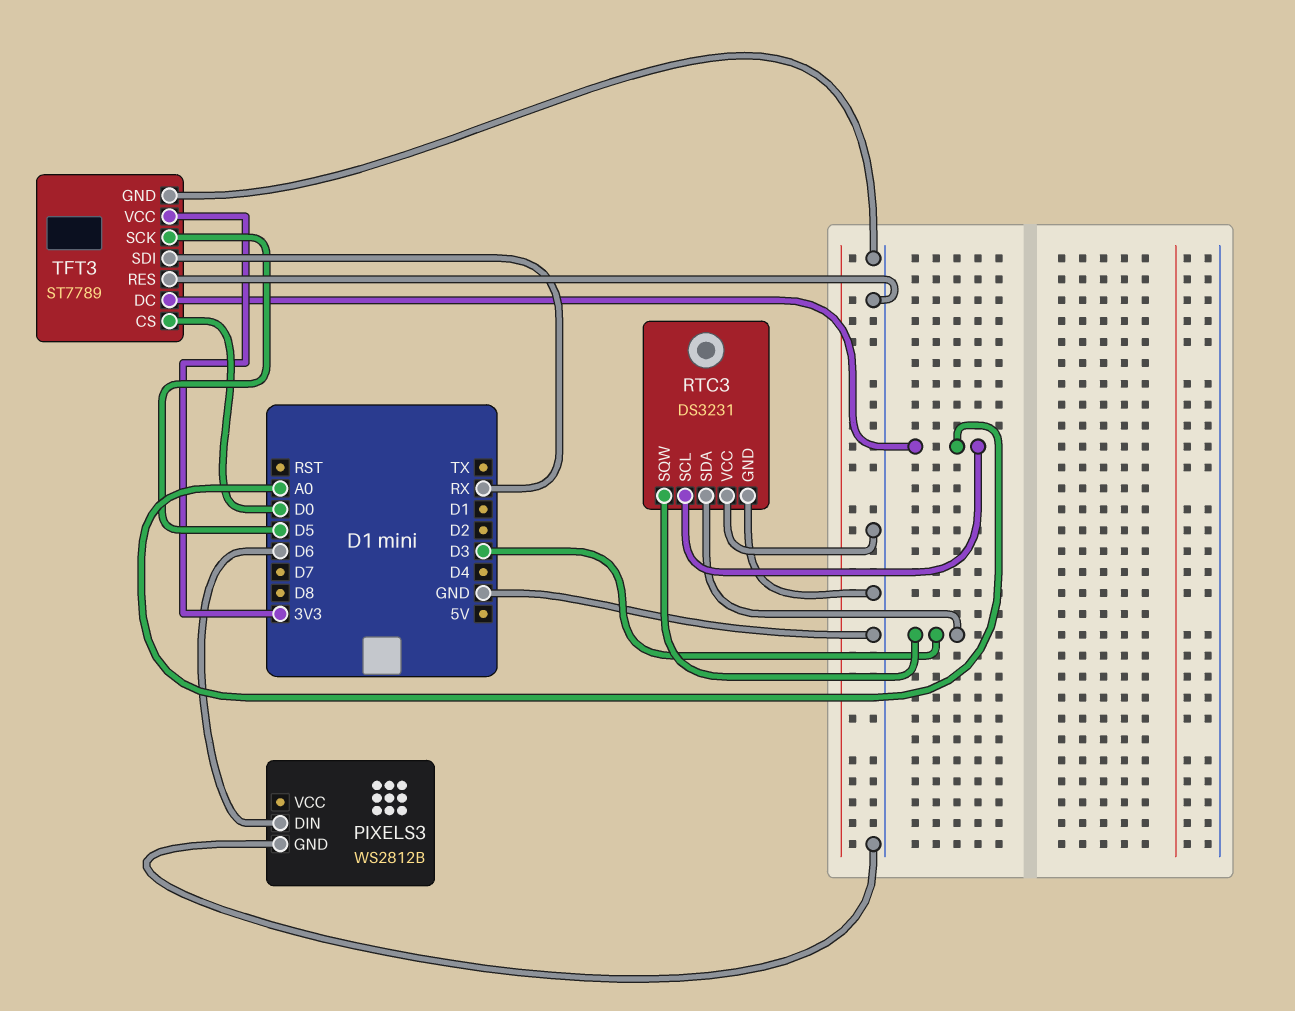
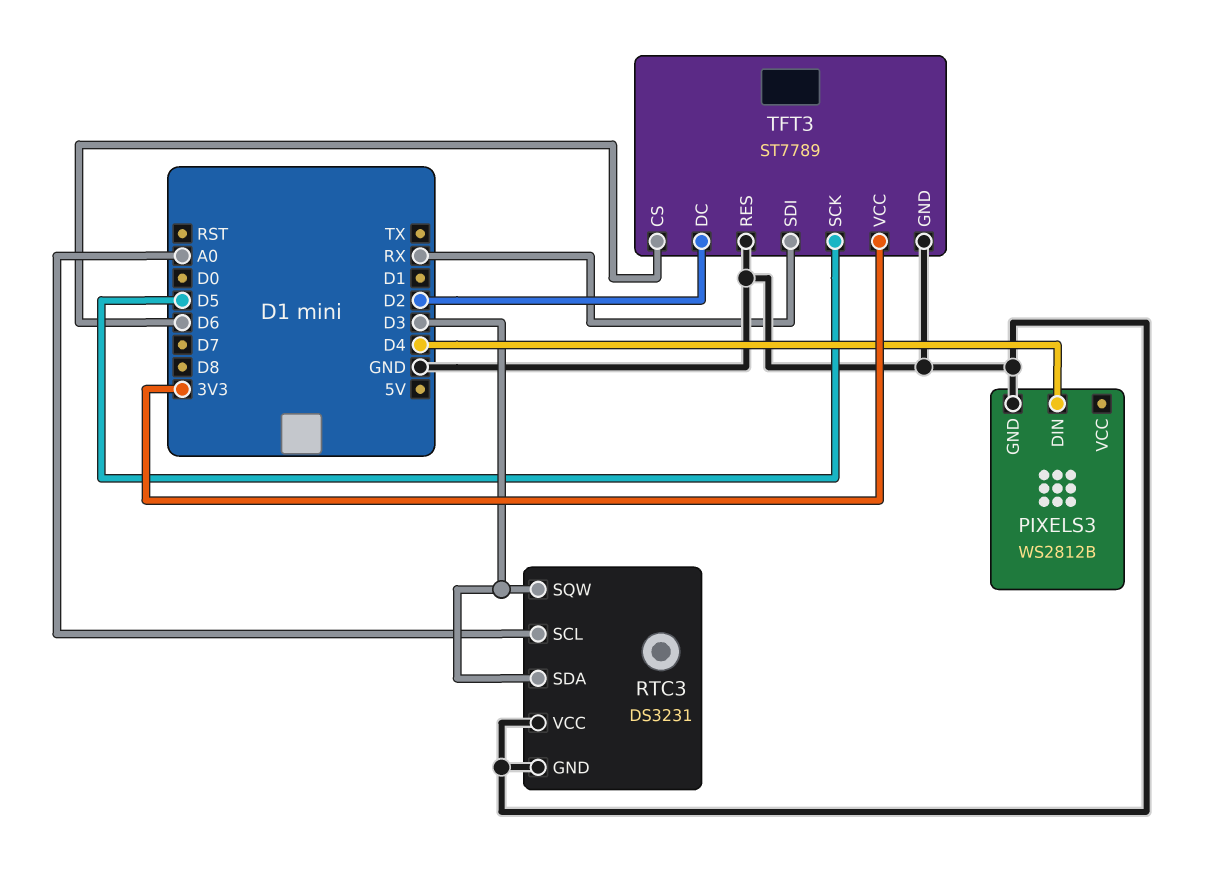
PIXELS3 pin DIN: D6 -> D4
TFT3 pin CS: D0 -> D6
TFT3 pin DC: A0 -> D2

